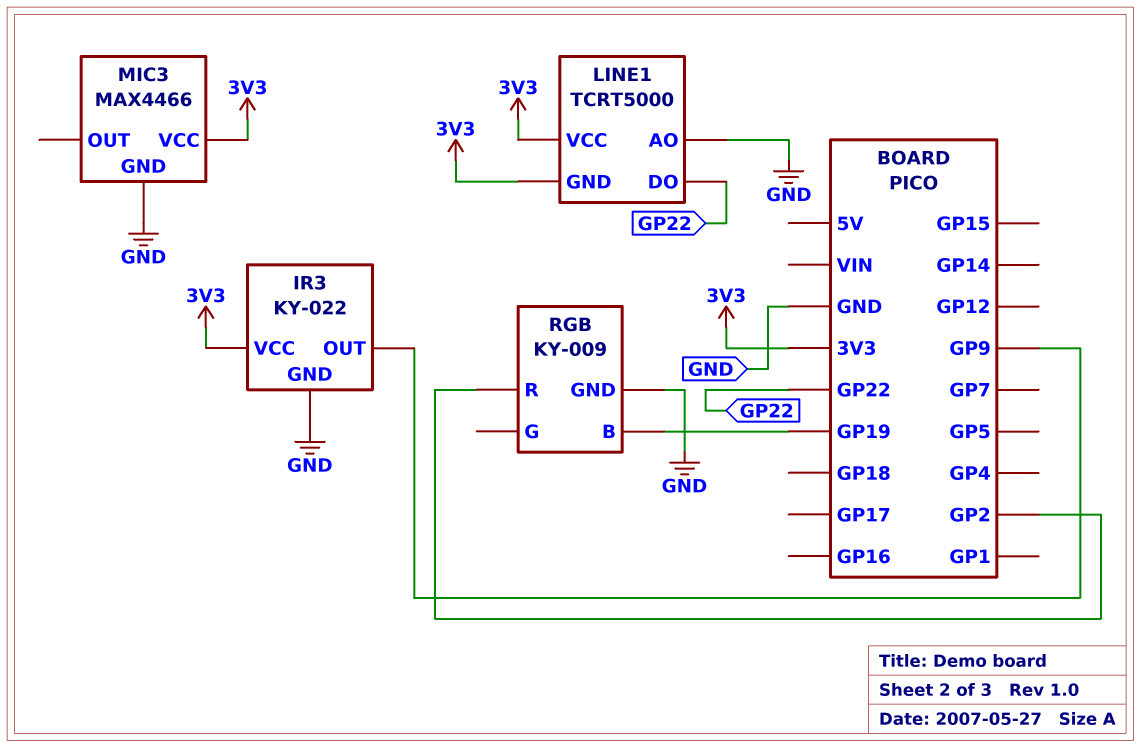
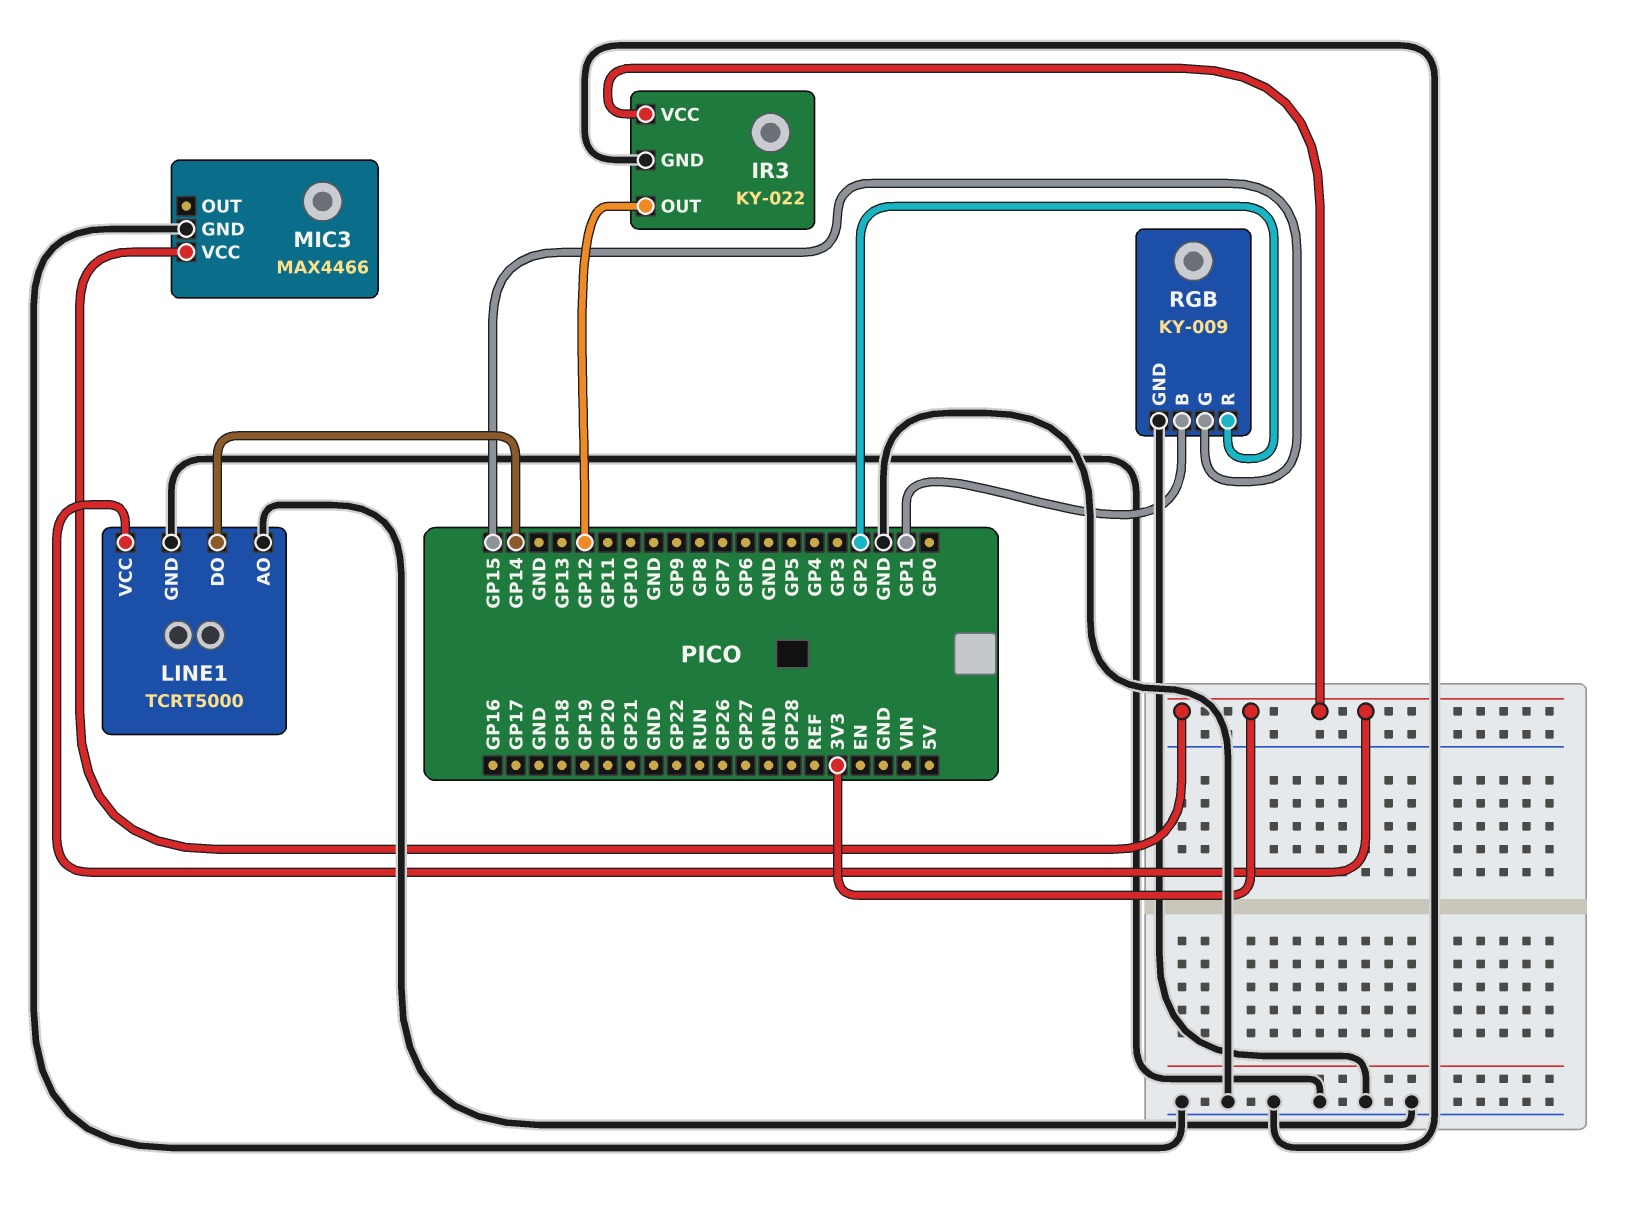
IR3 pin OUT: GP9 -> GP12
LINE1 pin DO: GP22 -> GP14
LINE1 pin GND: 3V3 -> GND
RGB pin B: GP19 -> GP1
RGB pin G: none -> GP15

